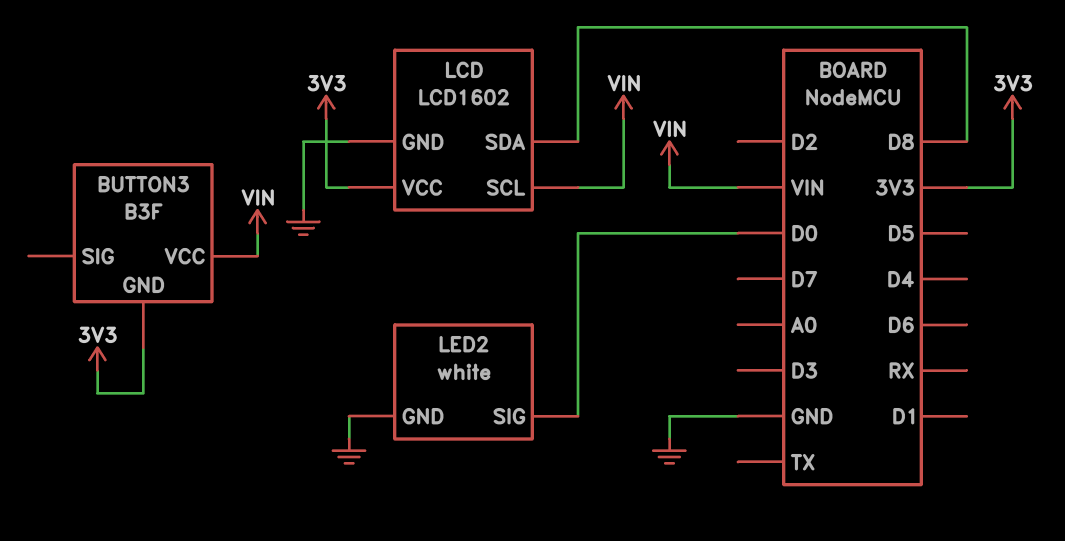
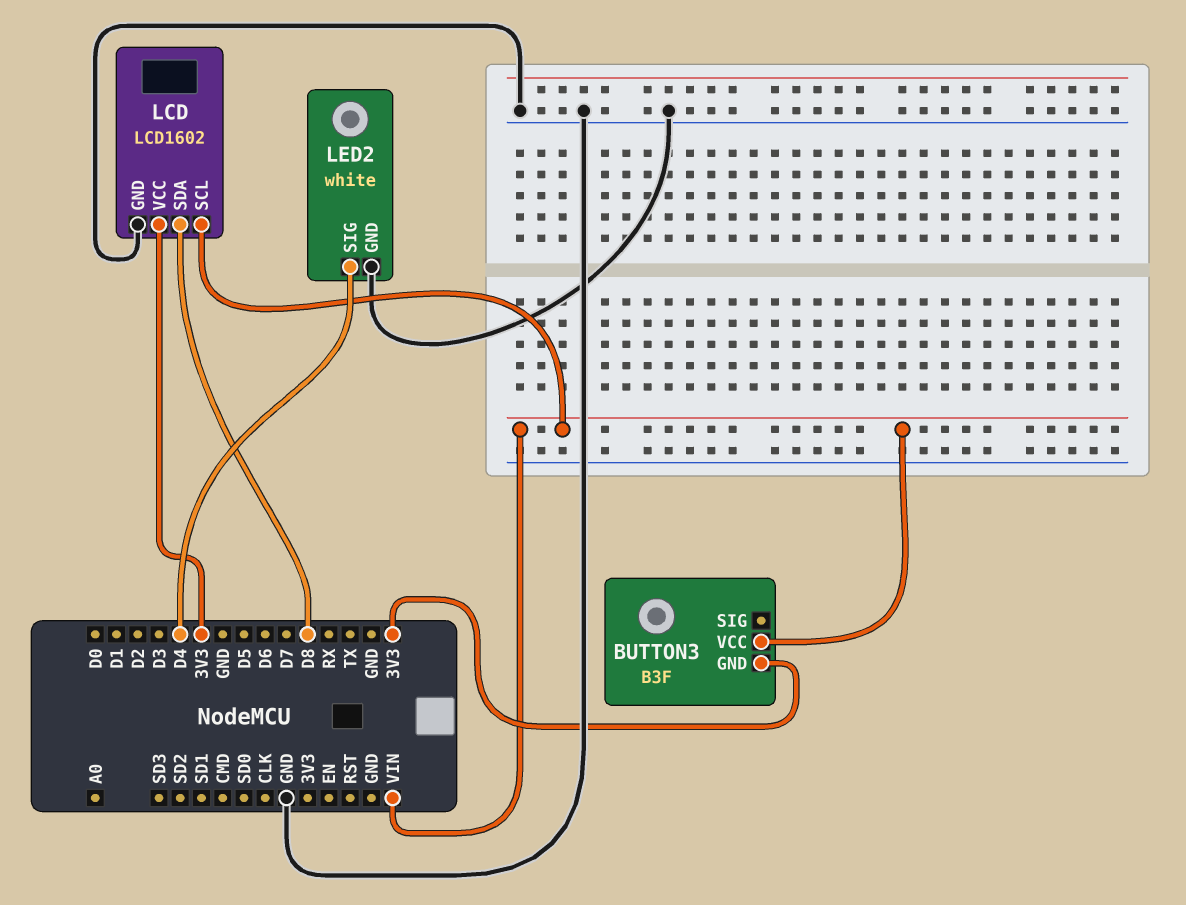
LED2 pin SIG: D0 -> D4

